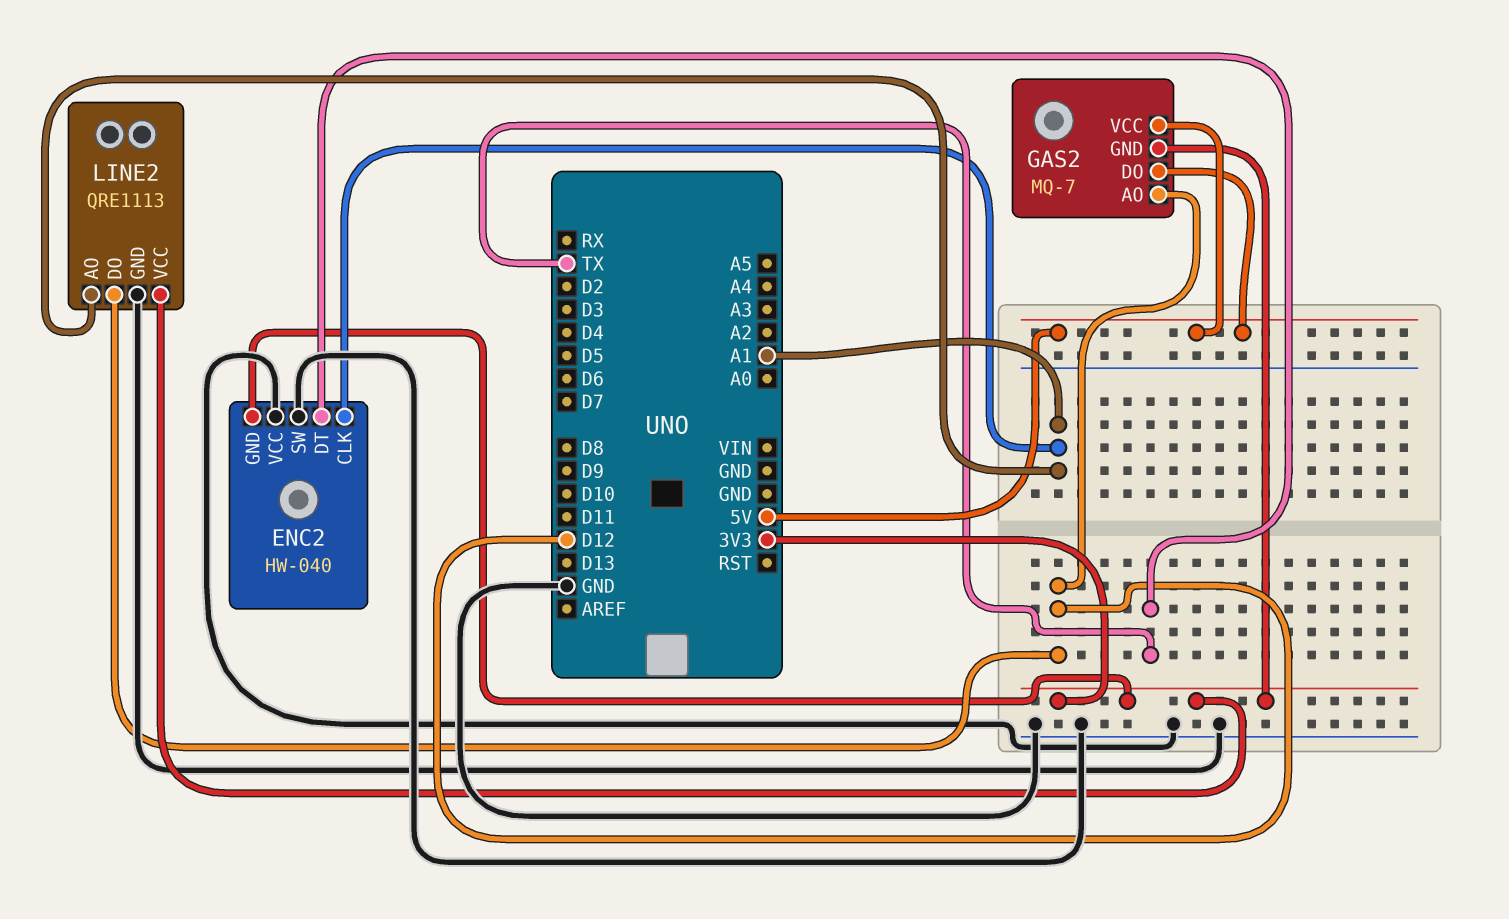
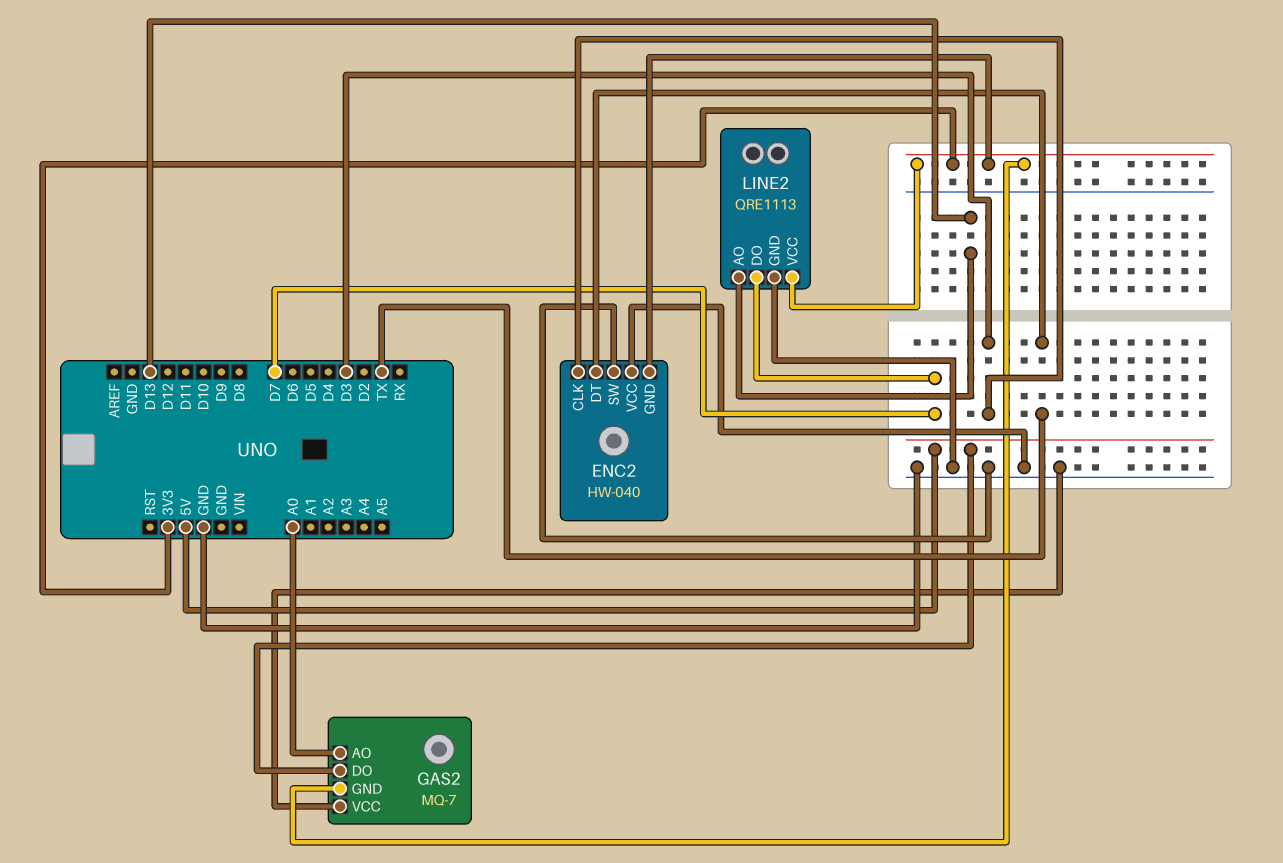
ENC2 pin CLK: A1 -> D3
GAS2 pin AO: D12 -> A0
GAS2 pin VCC: 5V -> GND
LINE2 pin AO: A1 -> D13
LINE2 pin DO: D12 -> D7

